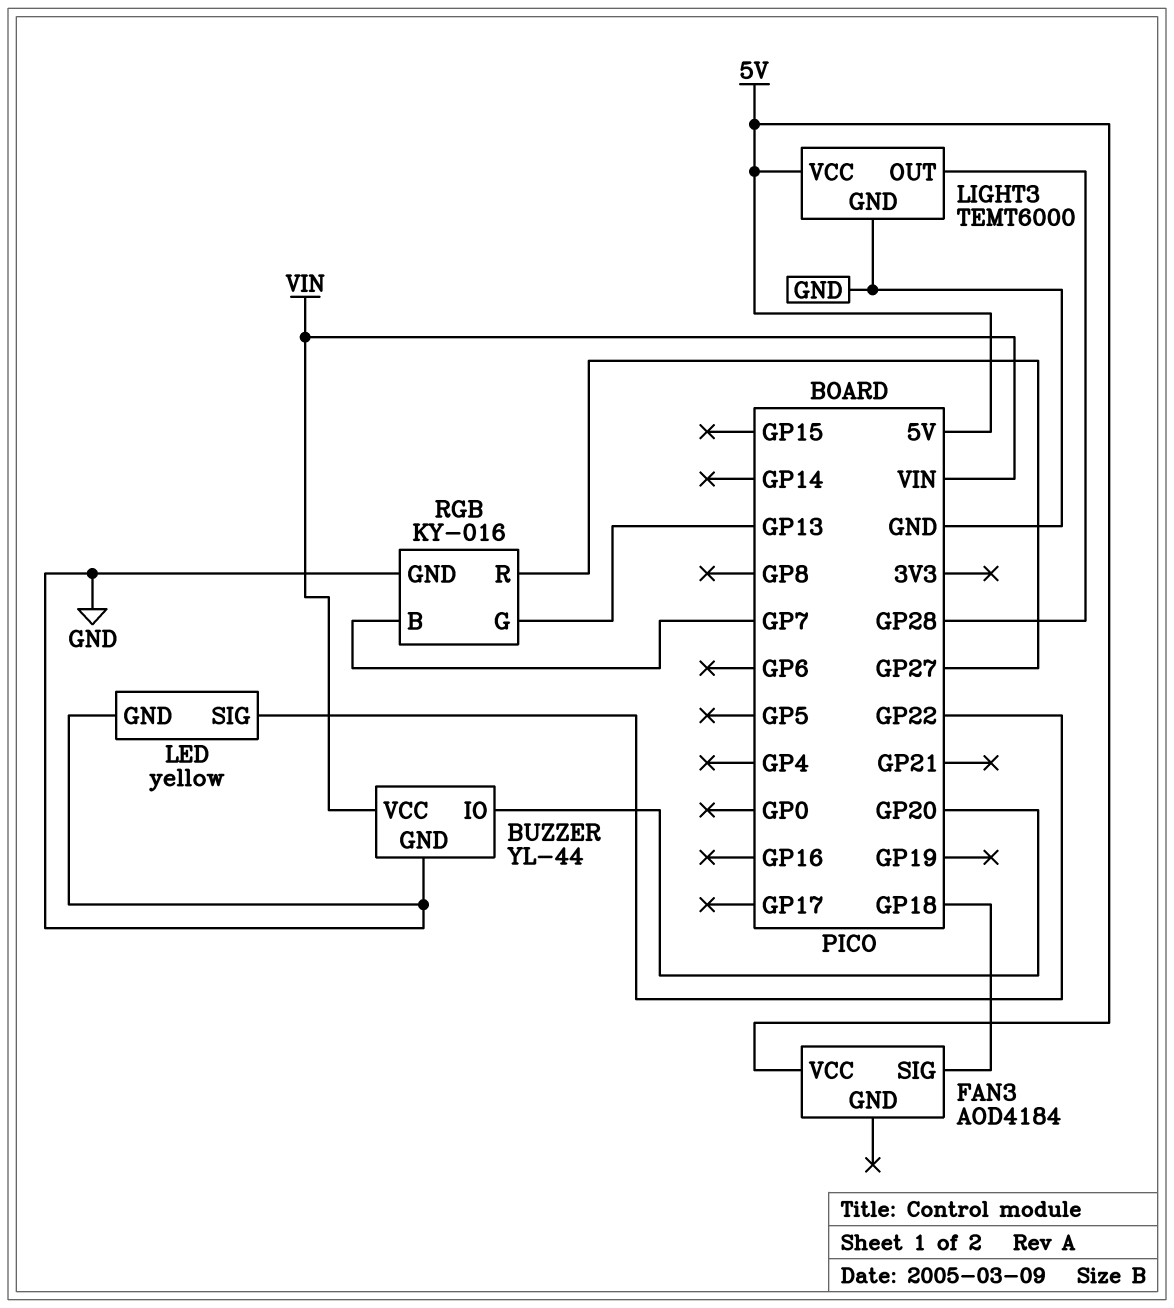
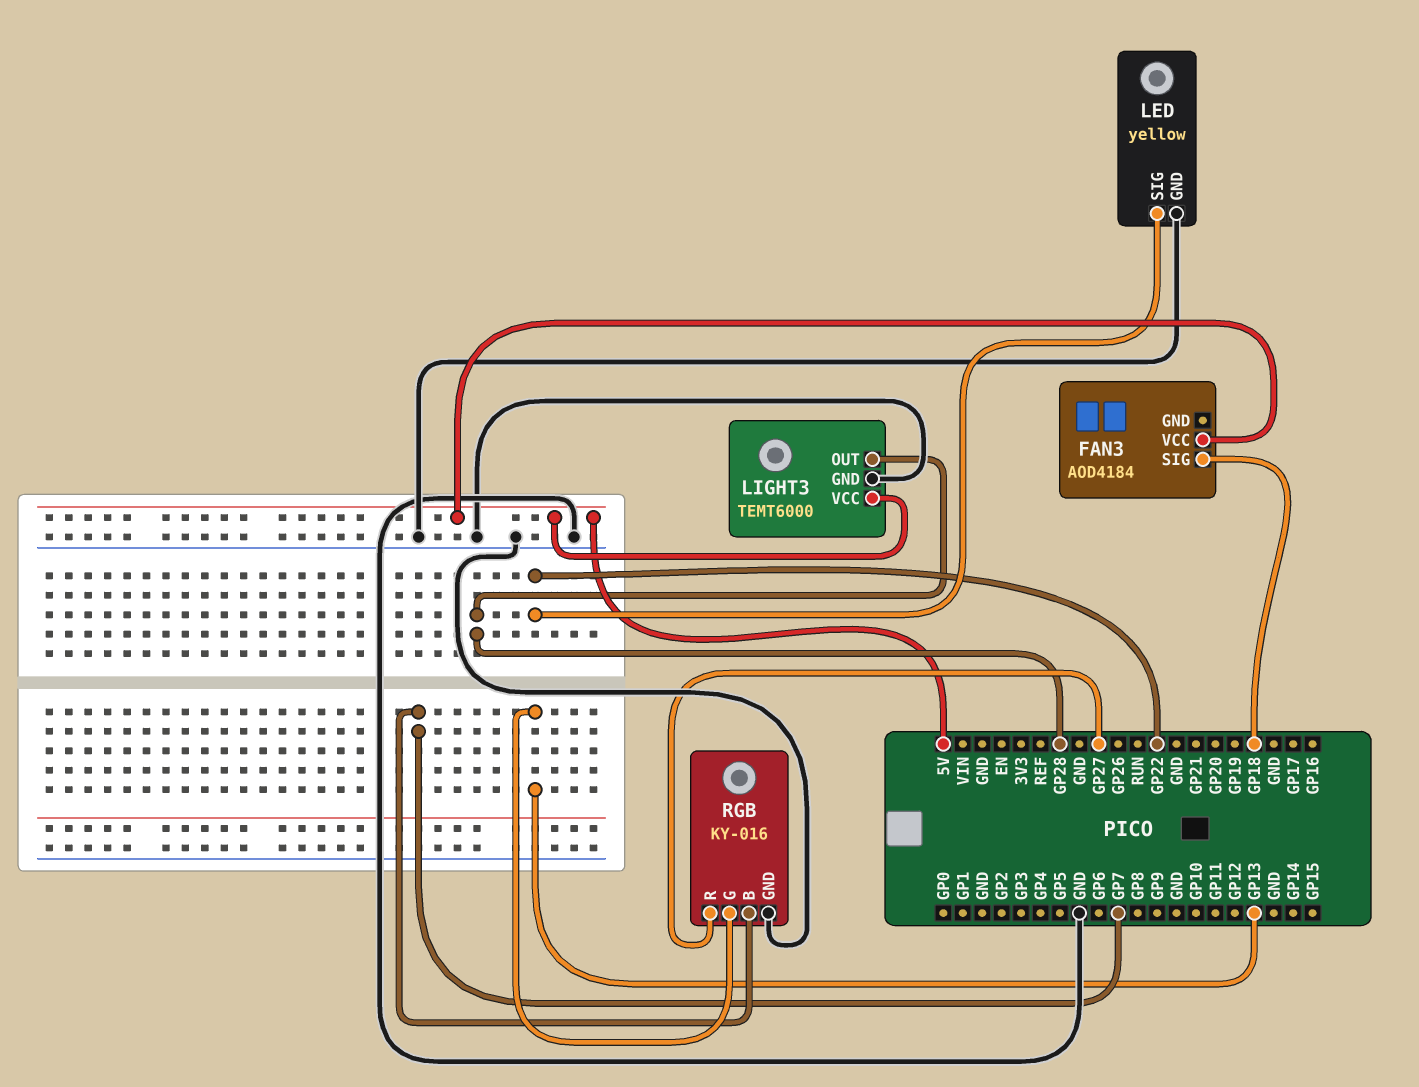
BUZZER: YL-44 -> none
BUZZER pin GND: GND -> none
BUZZER pin IO: GP20 -> none
BUZZER pin VCC: VIN -> none

